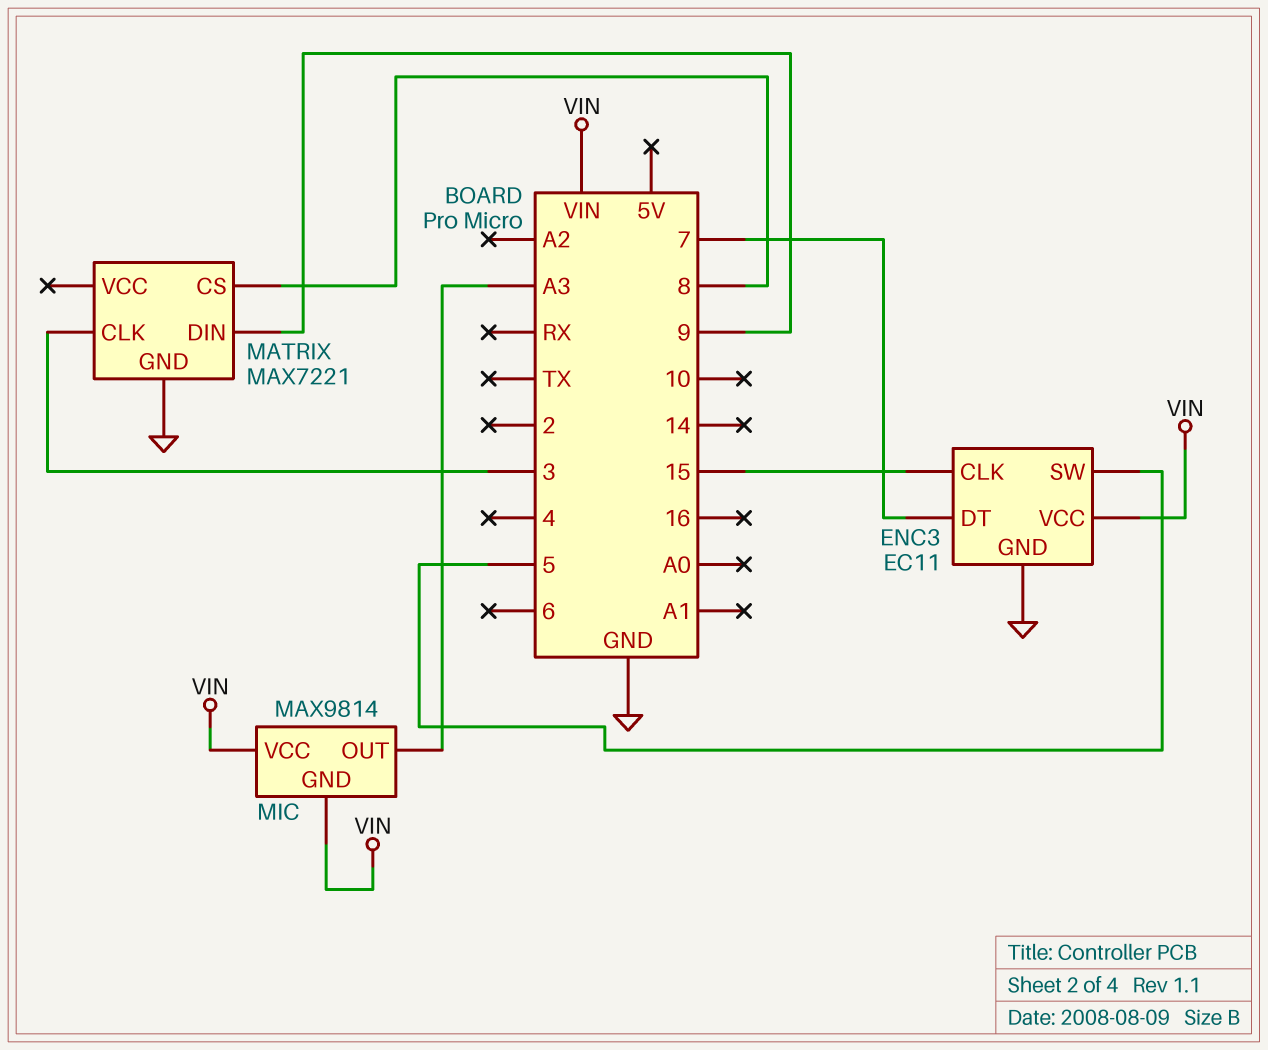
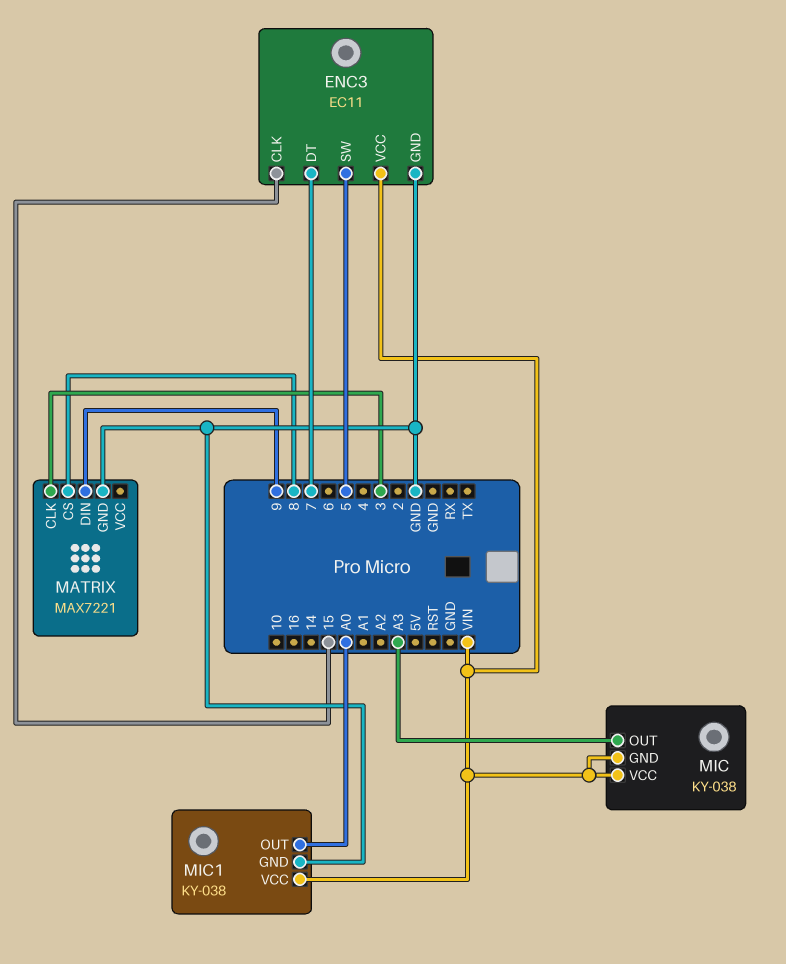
MIC: MAX9814 -> KY-038
MIC1: none -> KY-038
MIC1 pin GND: none -> GND
MIC1 pin OUT: none -> A0
MIC1 pin VCC: none -> VIN

